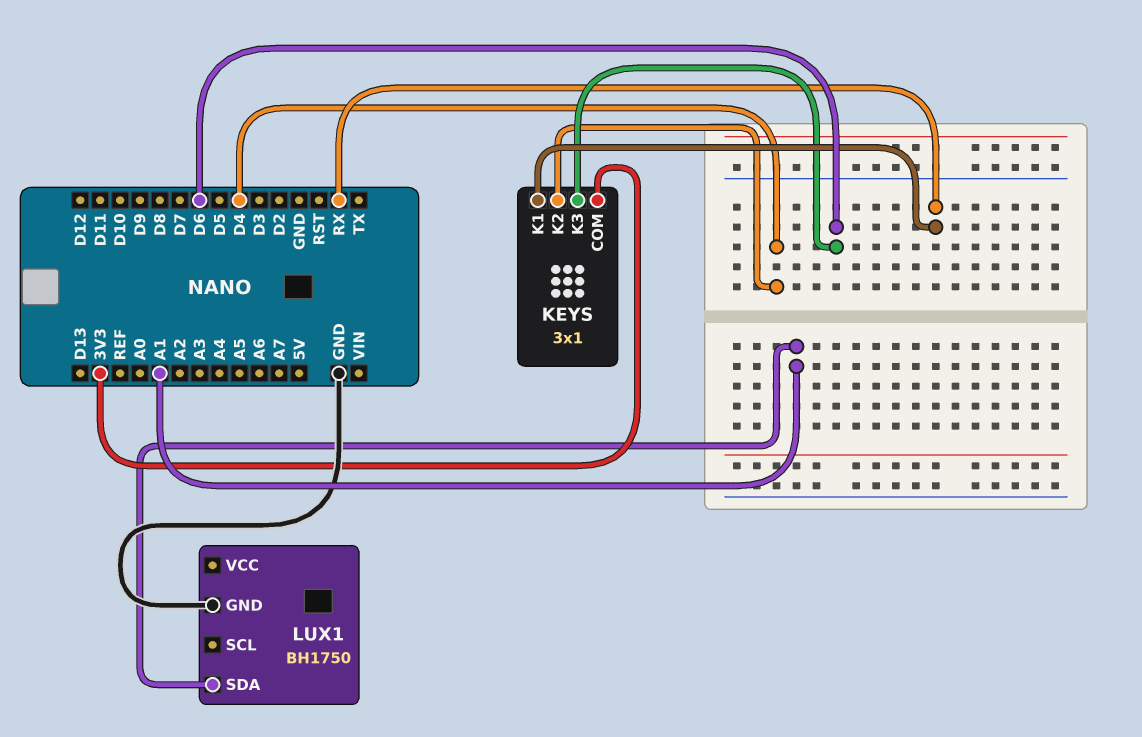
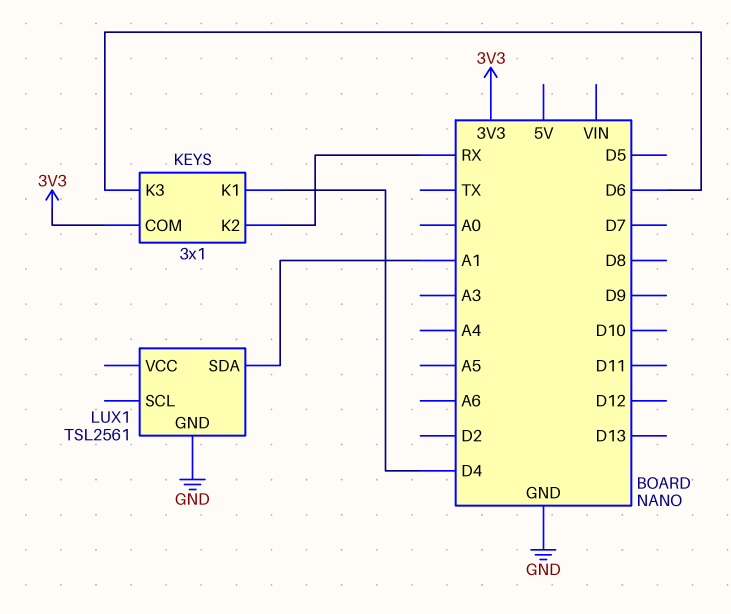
KEYS pin K1: RX -> D4
KEYS pin K2: D4 -> RX
LUX1: BH1750 -> TSL2561

